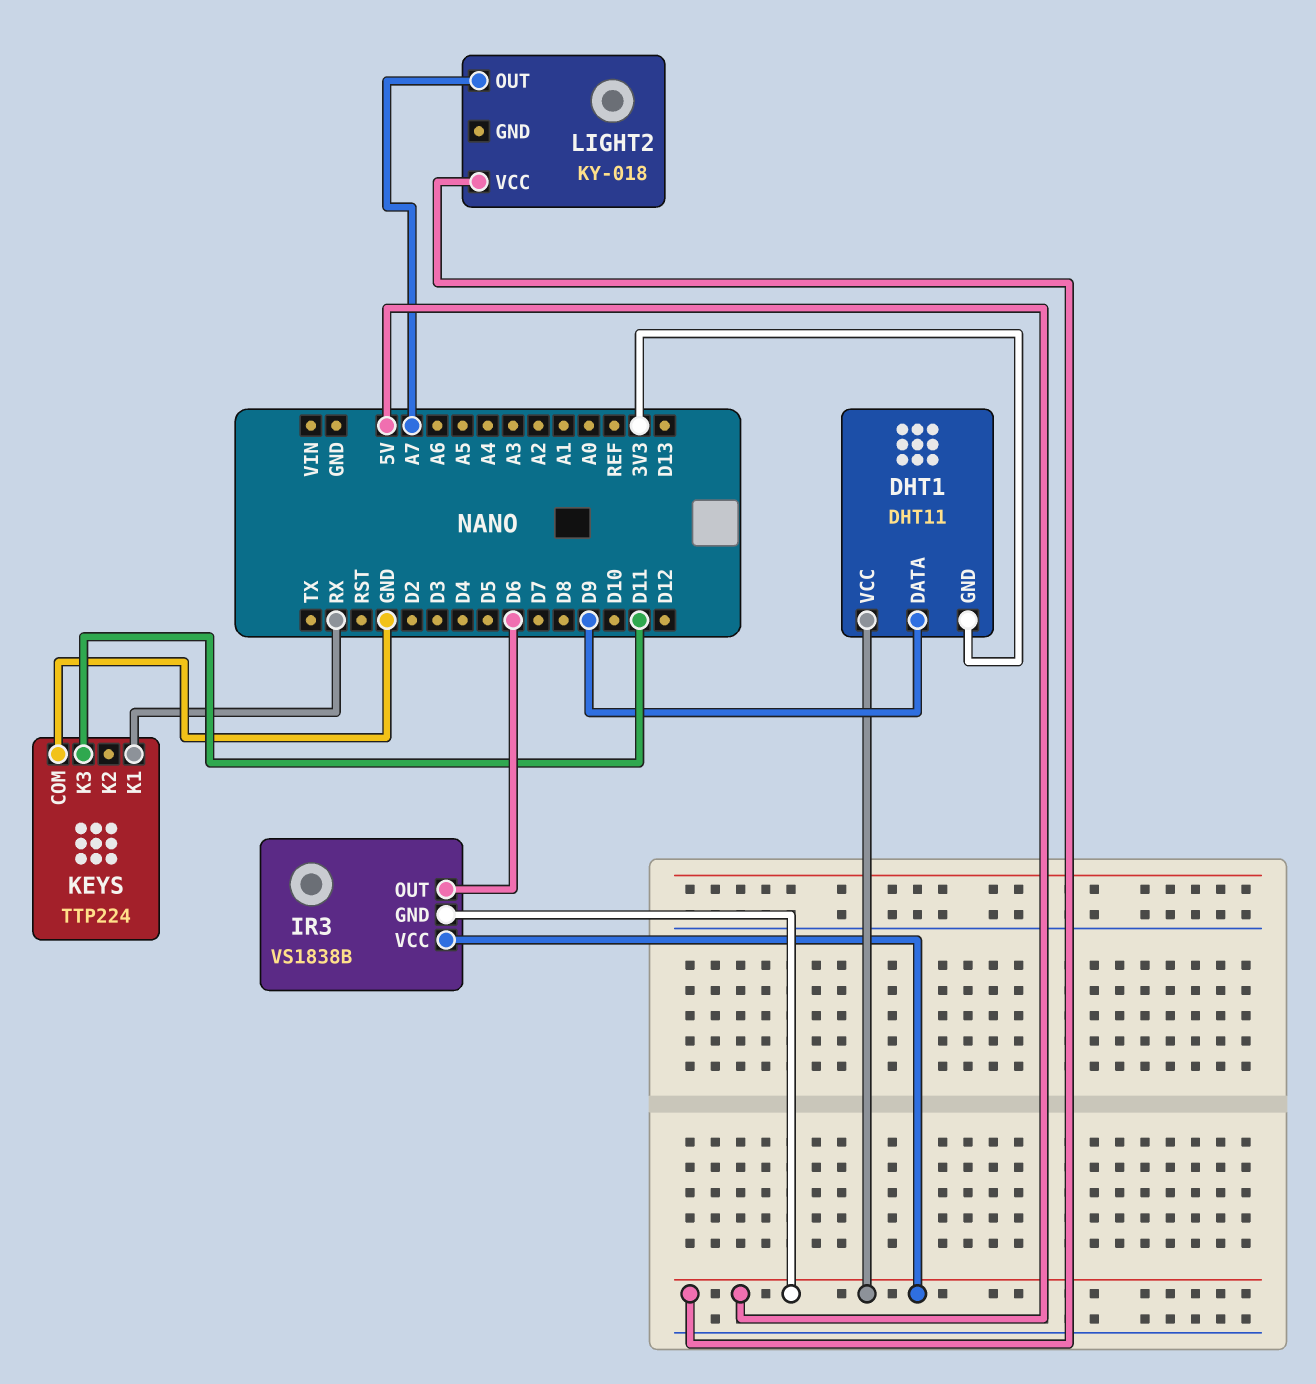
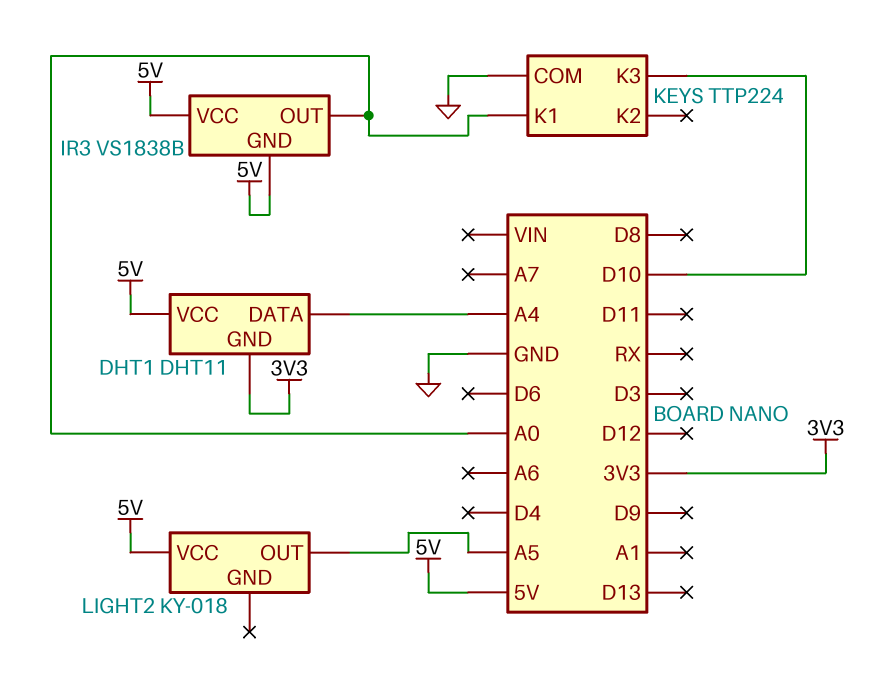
DHT1 pin DATA: D9 -> A4
IR3 pin OUT: D6 -> A0
KEYS pin K1: RX -> A0
KEYS pin K3: D11 -> D10
LIGHT2 pin OUT: A7 -> A5

